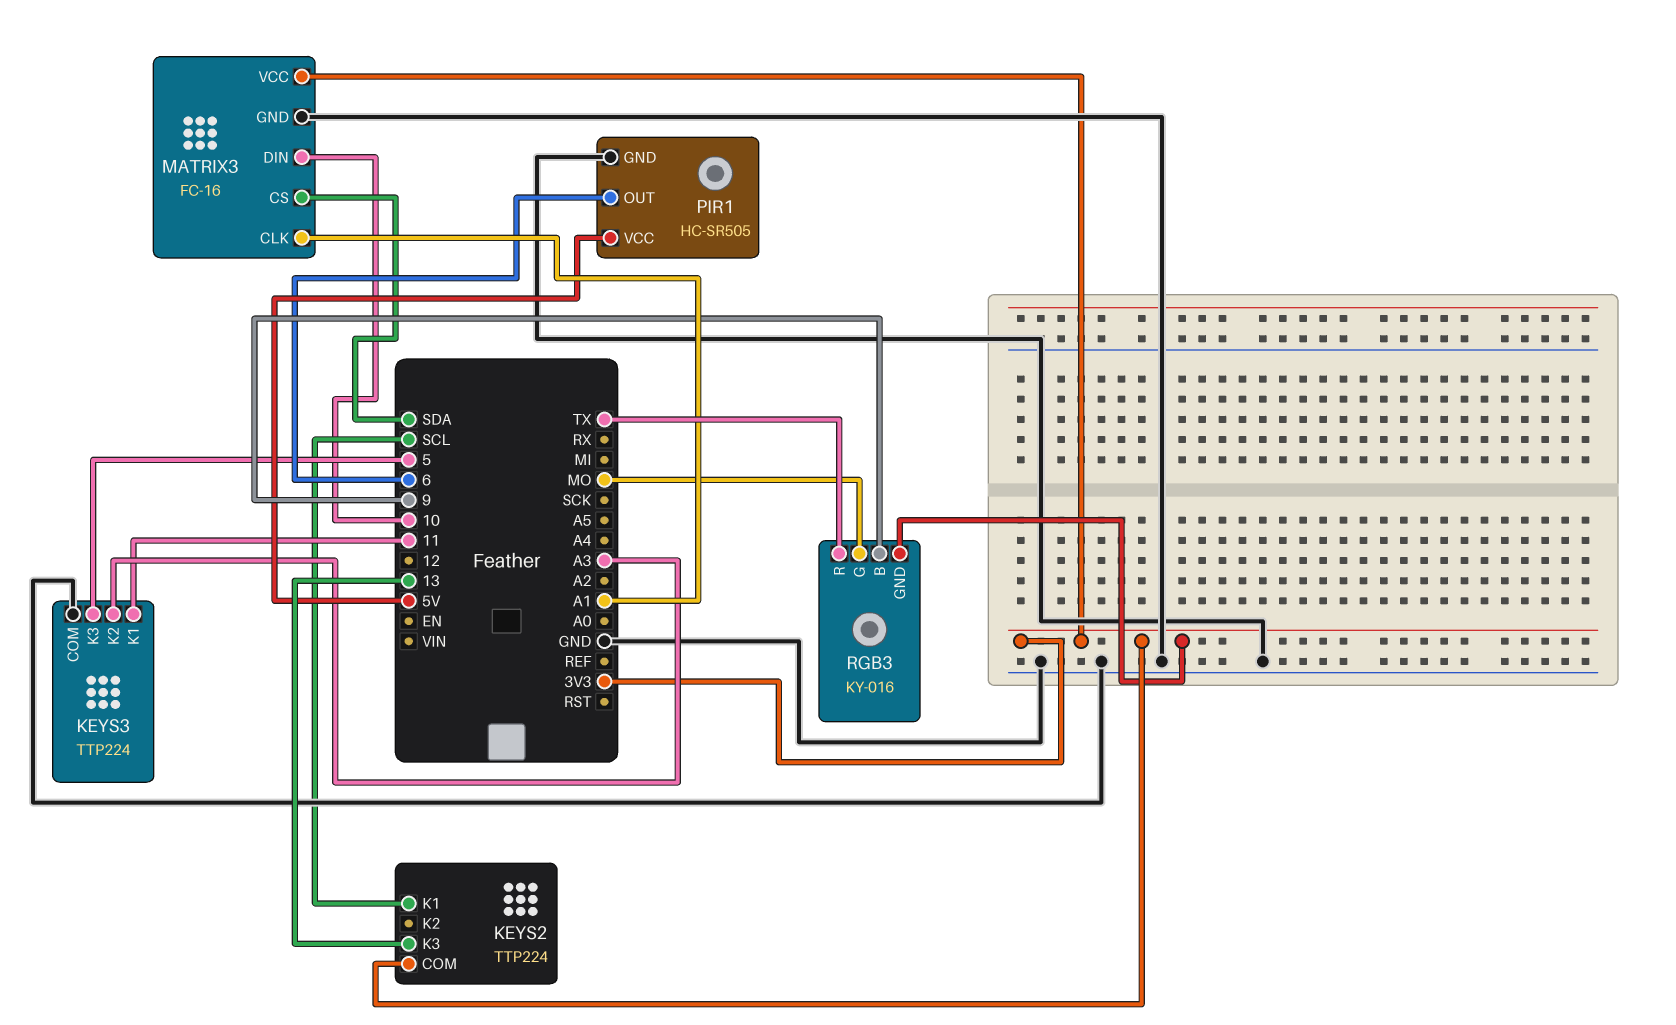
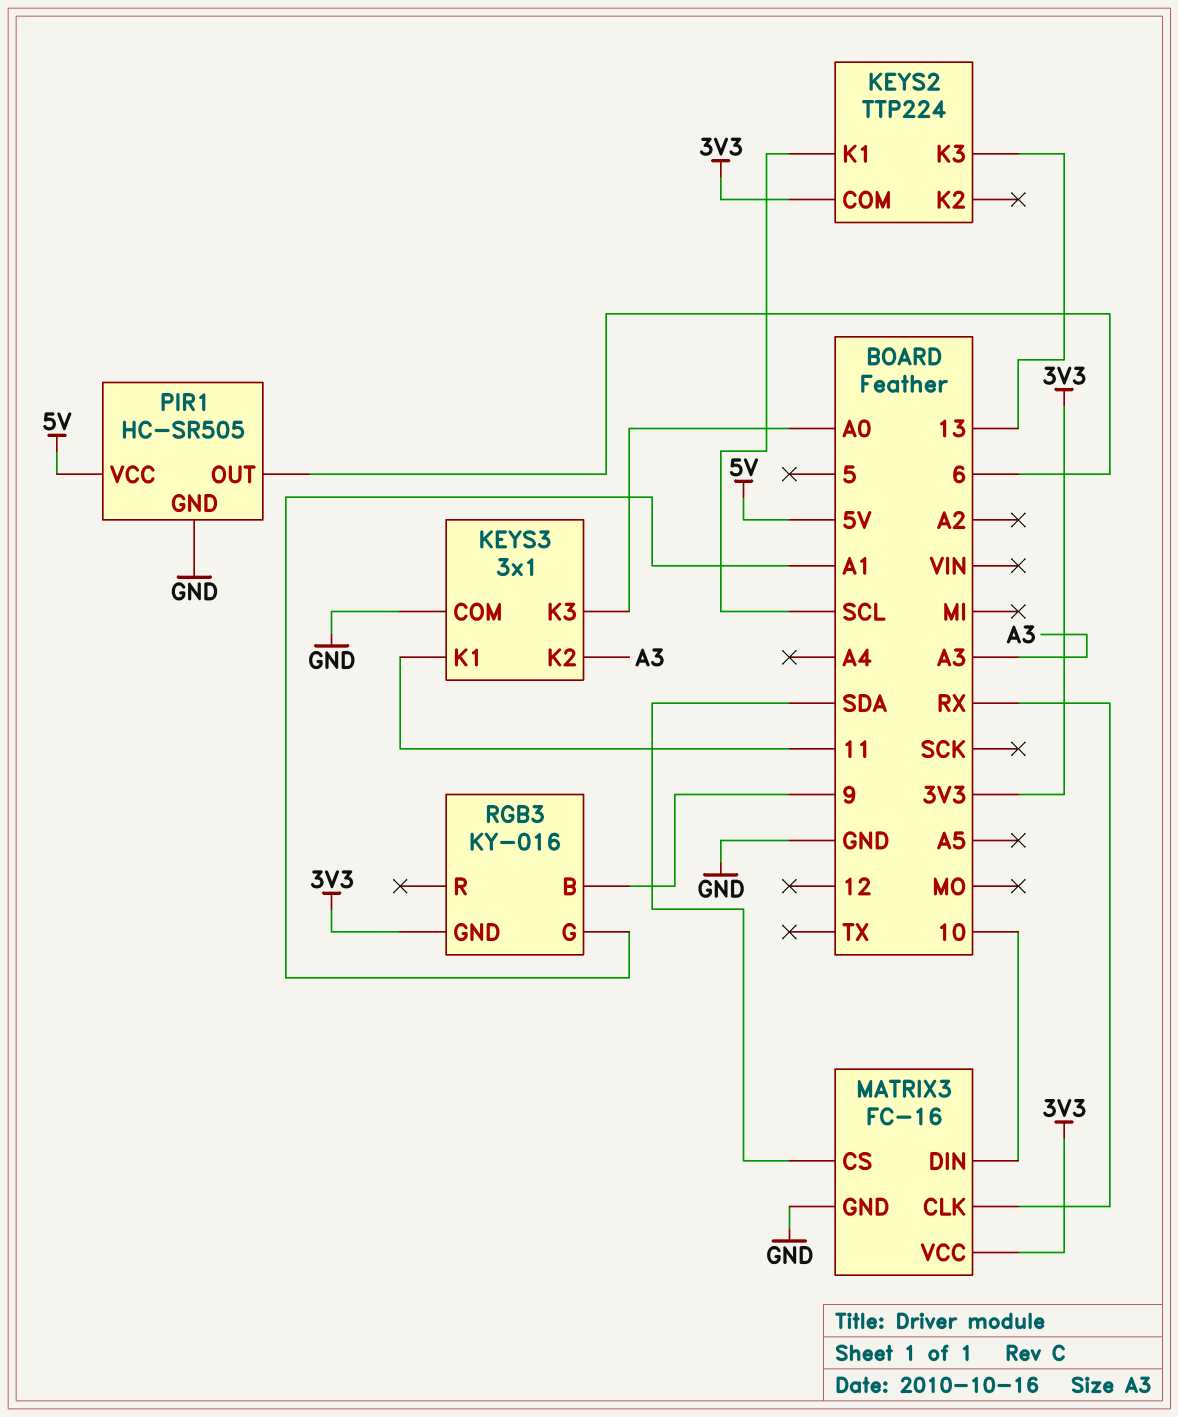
KEYS3: TTP224 -> 3x1
KEYS3 pin K3: 5 -> A0
MATRIX3 pin CLK: A1 -> RX
RGB3 pin G: MO -> A1
RGB3 pin R: TX -> none

